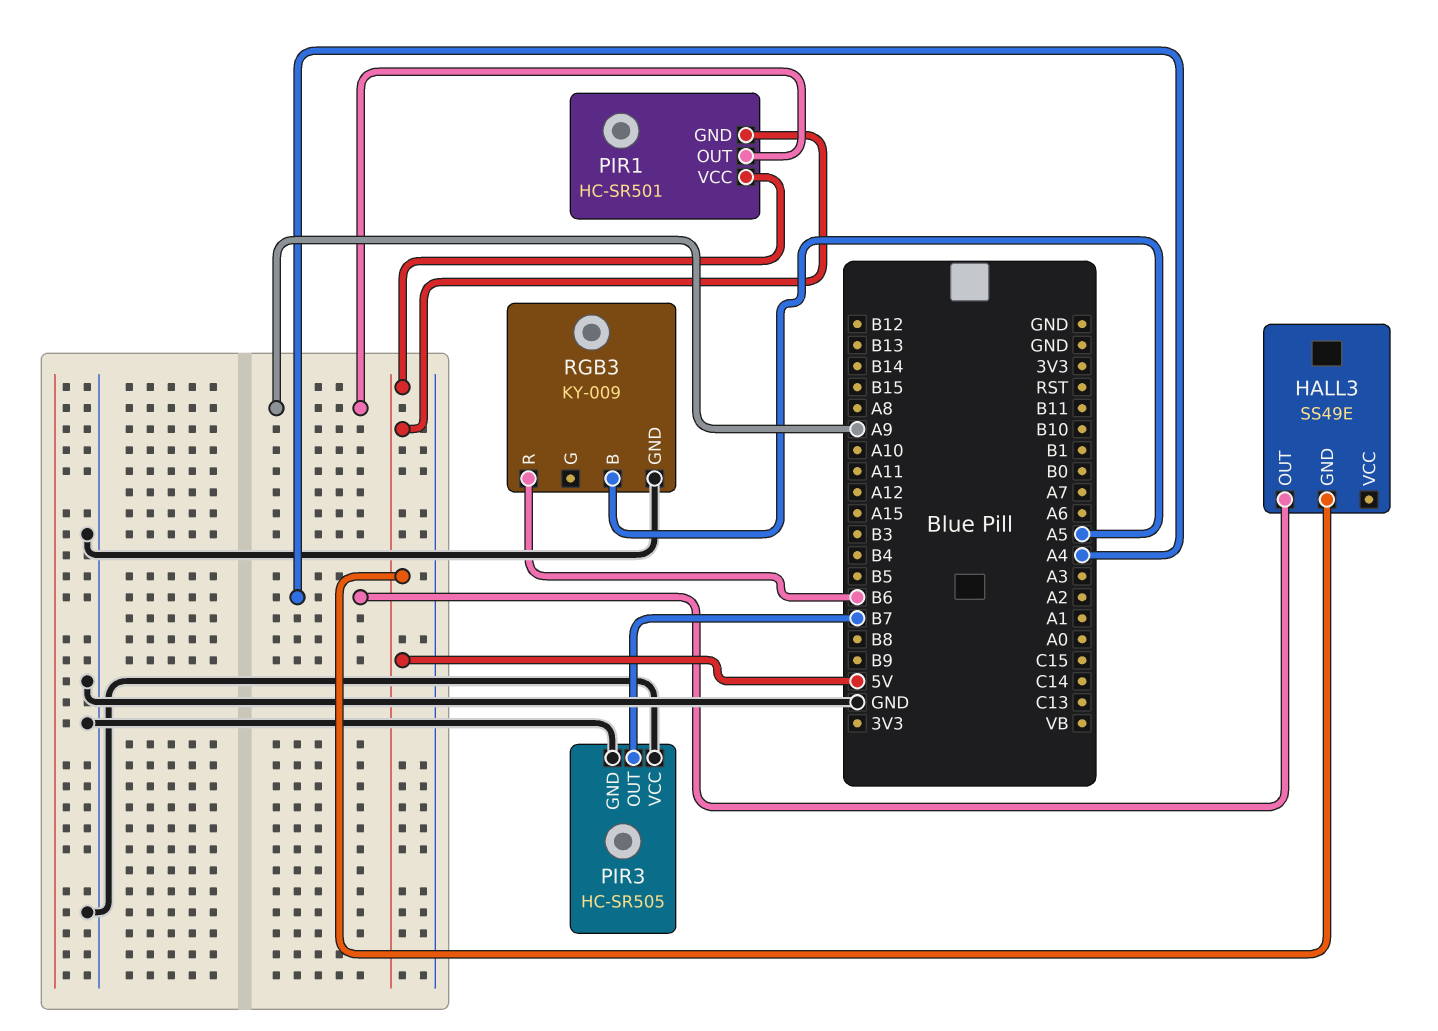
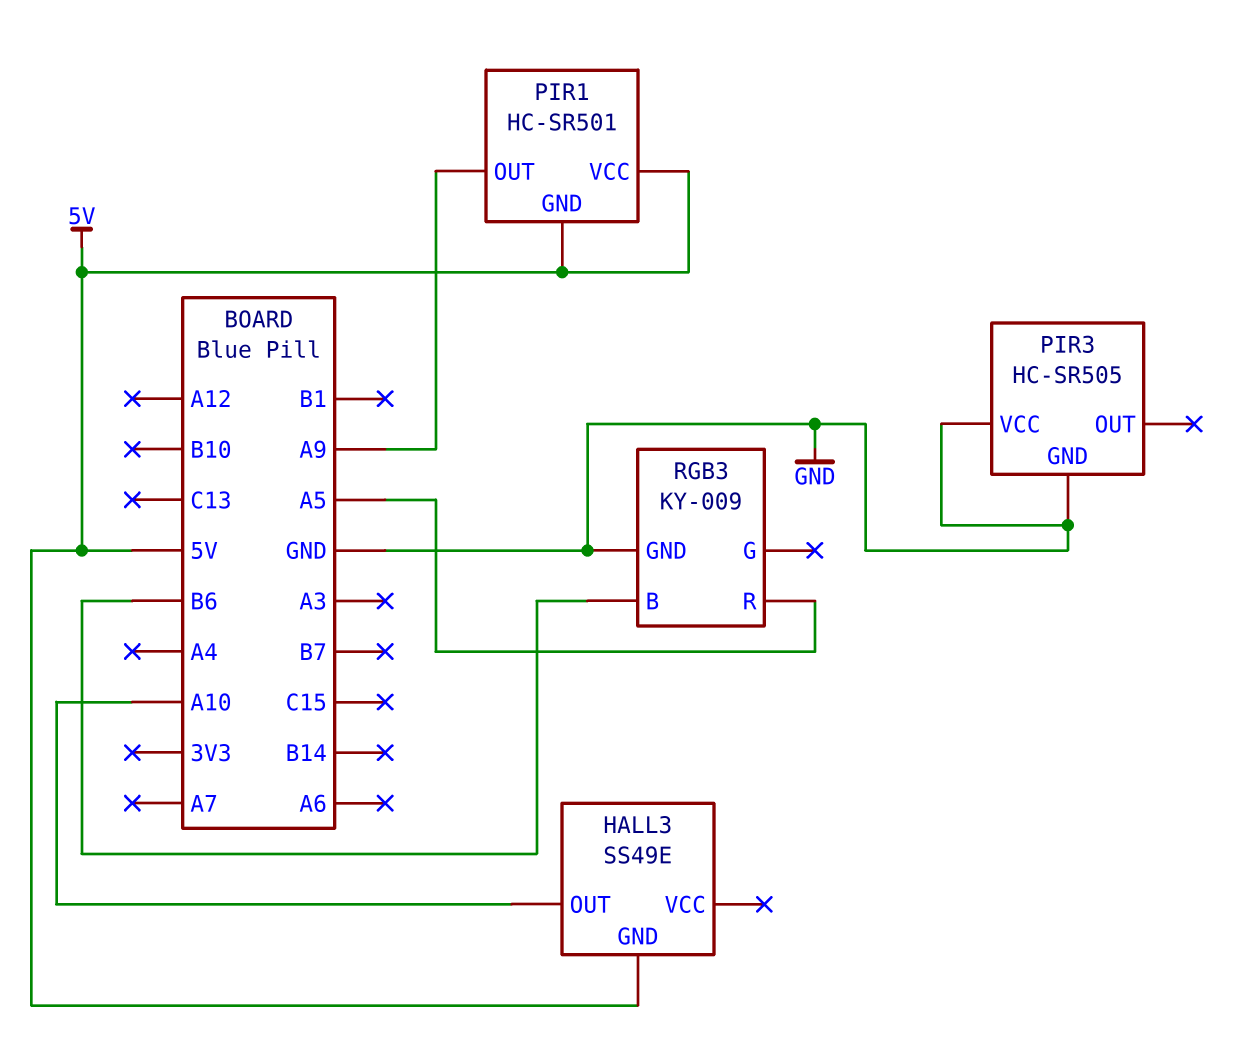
HALL3 pin OUT: A4 -> A10
PIR3 pin OUT: B7 -> none
RGB3 pin B: A5 -> B6
RGB3 pin R: B6 -> A5

